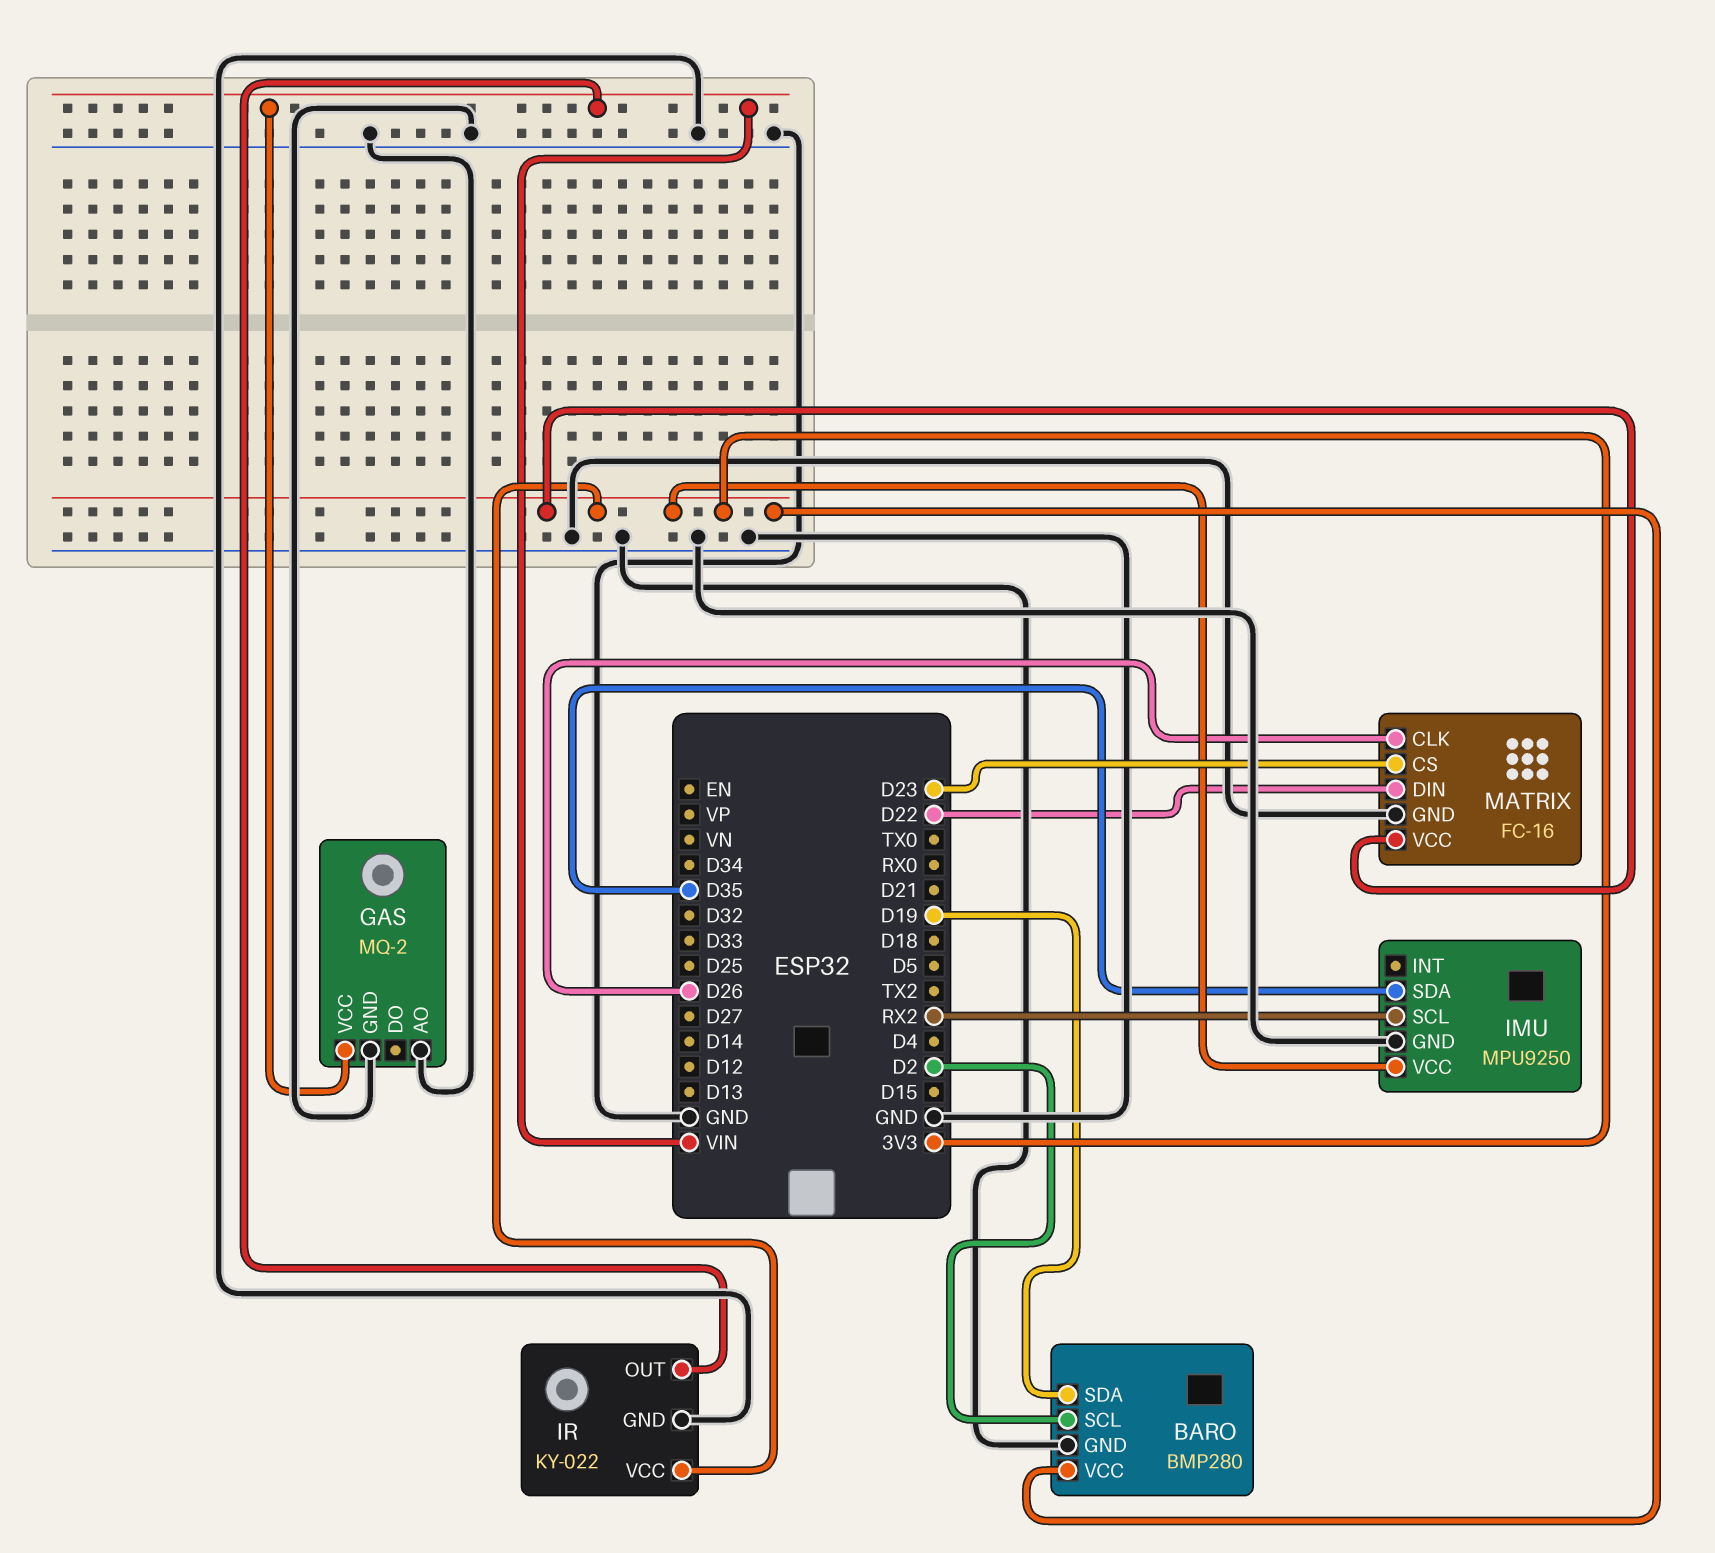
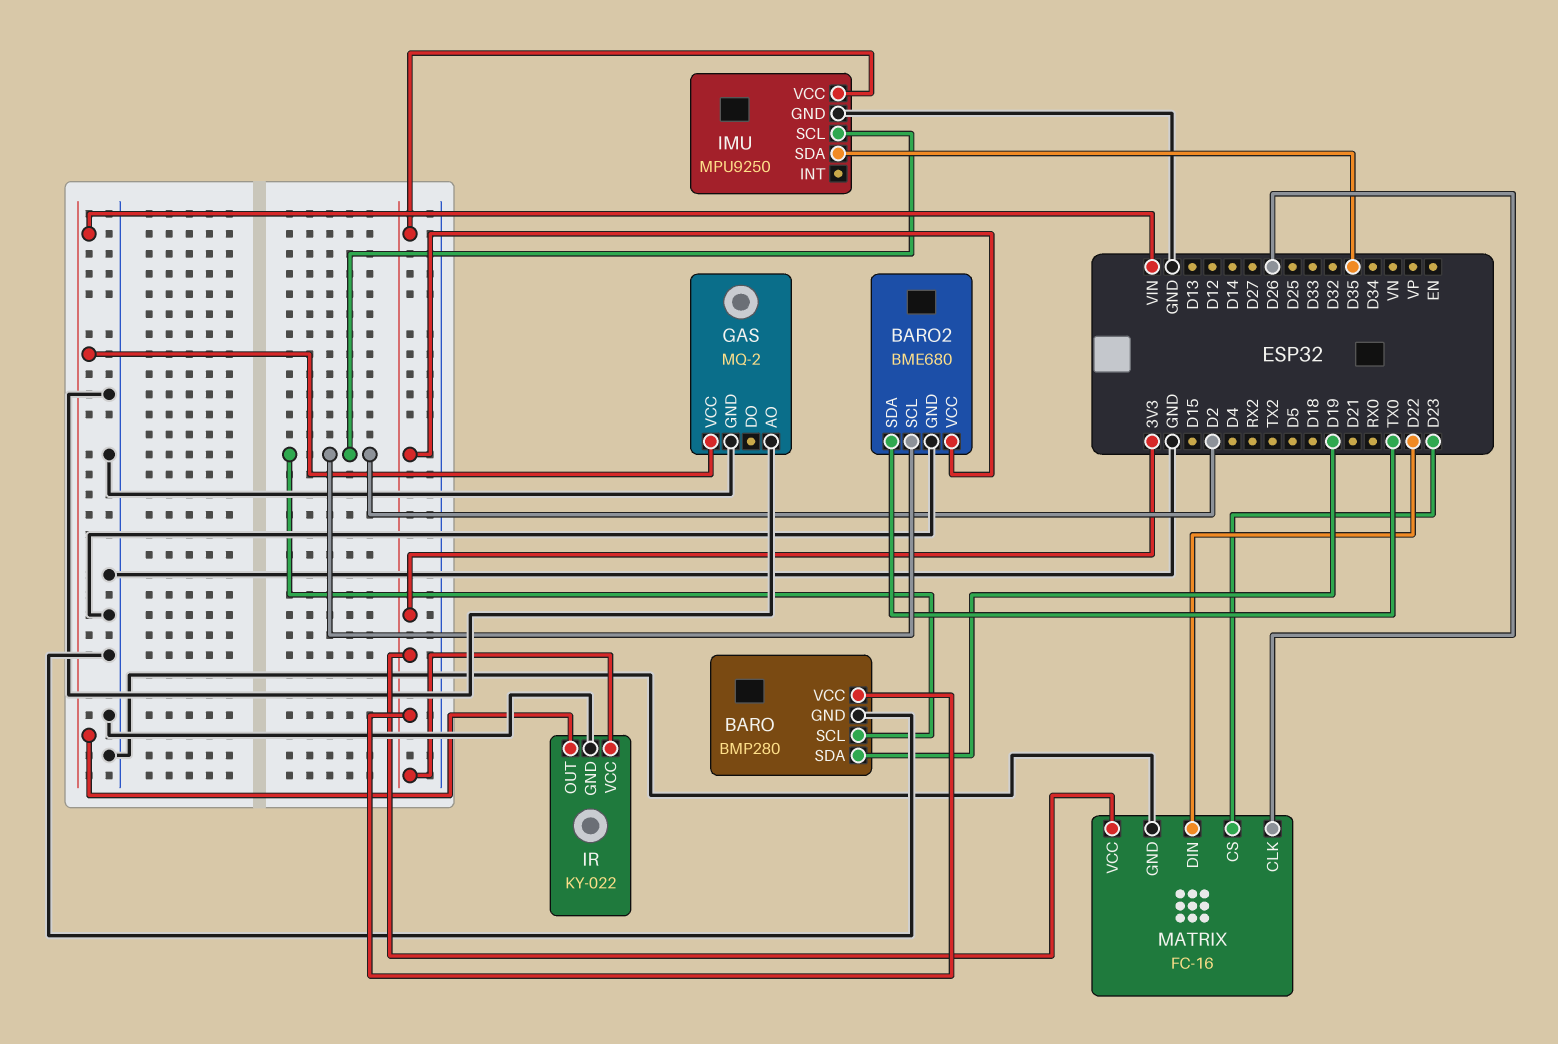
BARO2: none -> BME680
BARO2 pin GND: none -> GND
BARO2 pin SCL: none -> D2
BARO2 pin SDA: none -> TX0
BARO2 pin VCC: none -> 3V3
IMU pin SCL: RX2 -> D2

